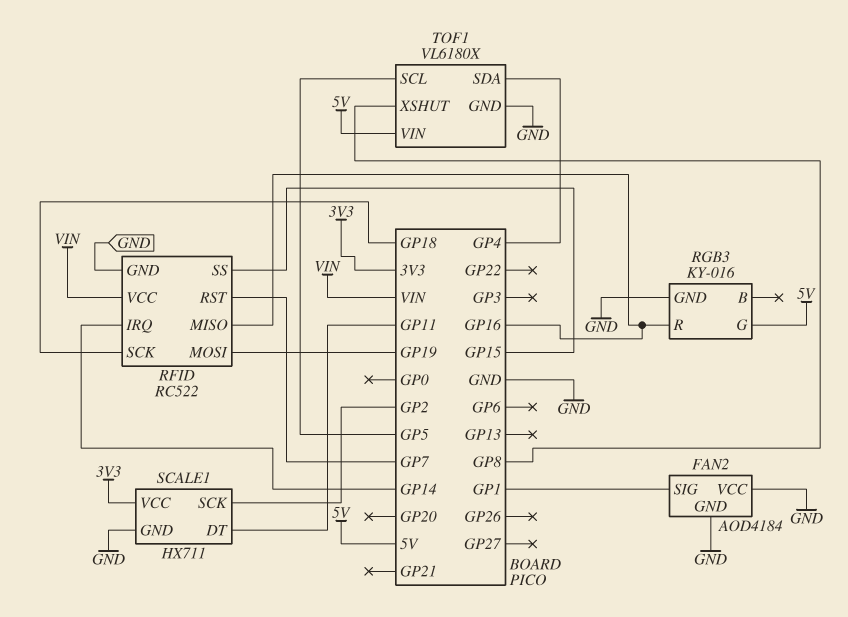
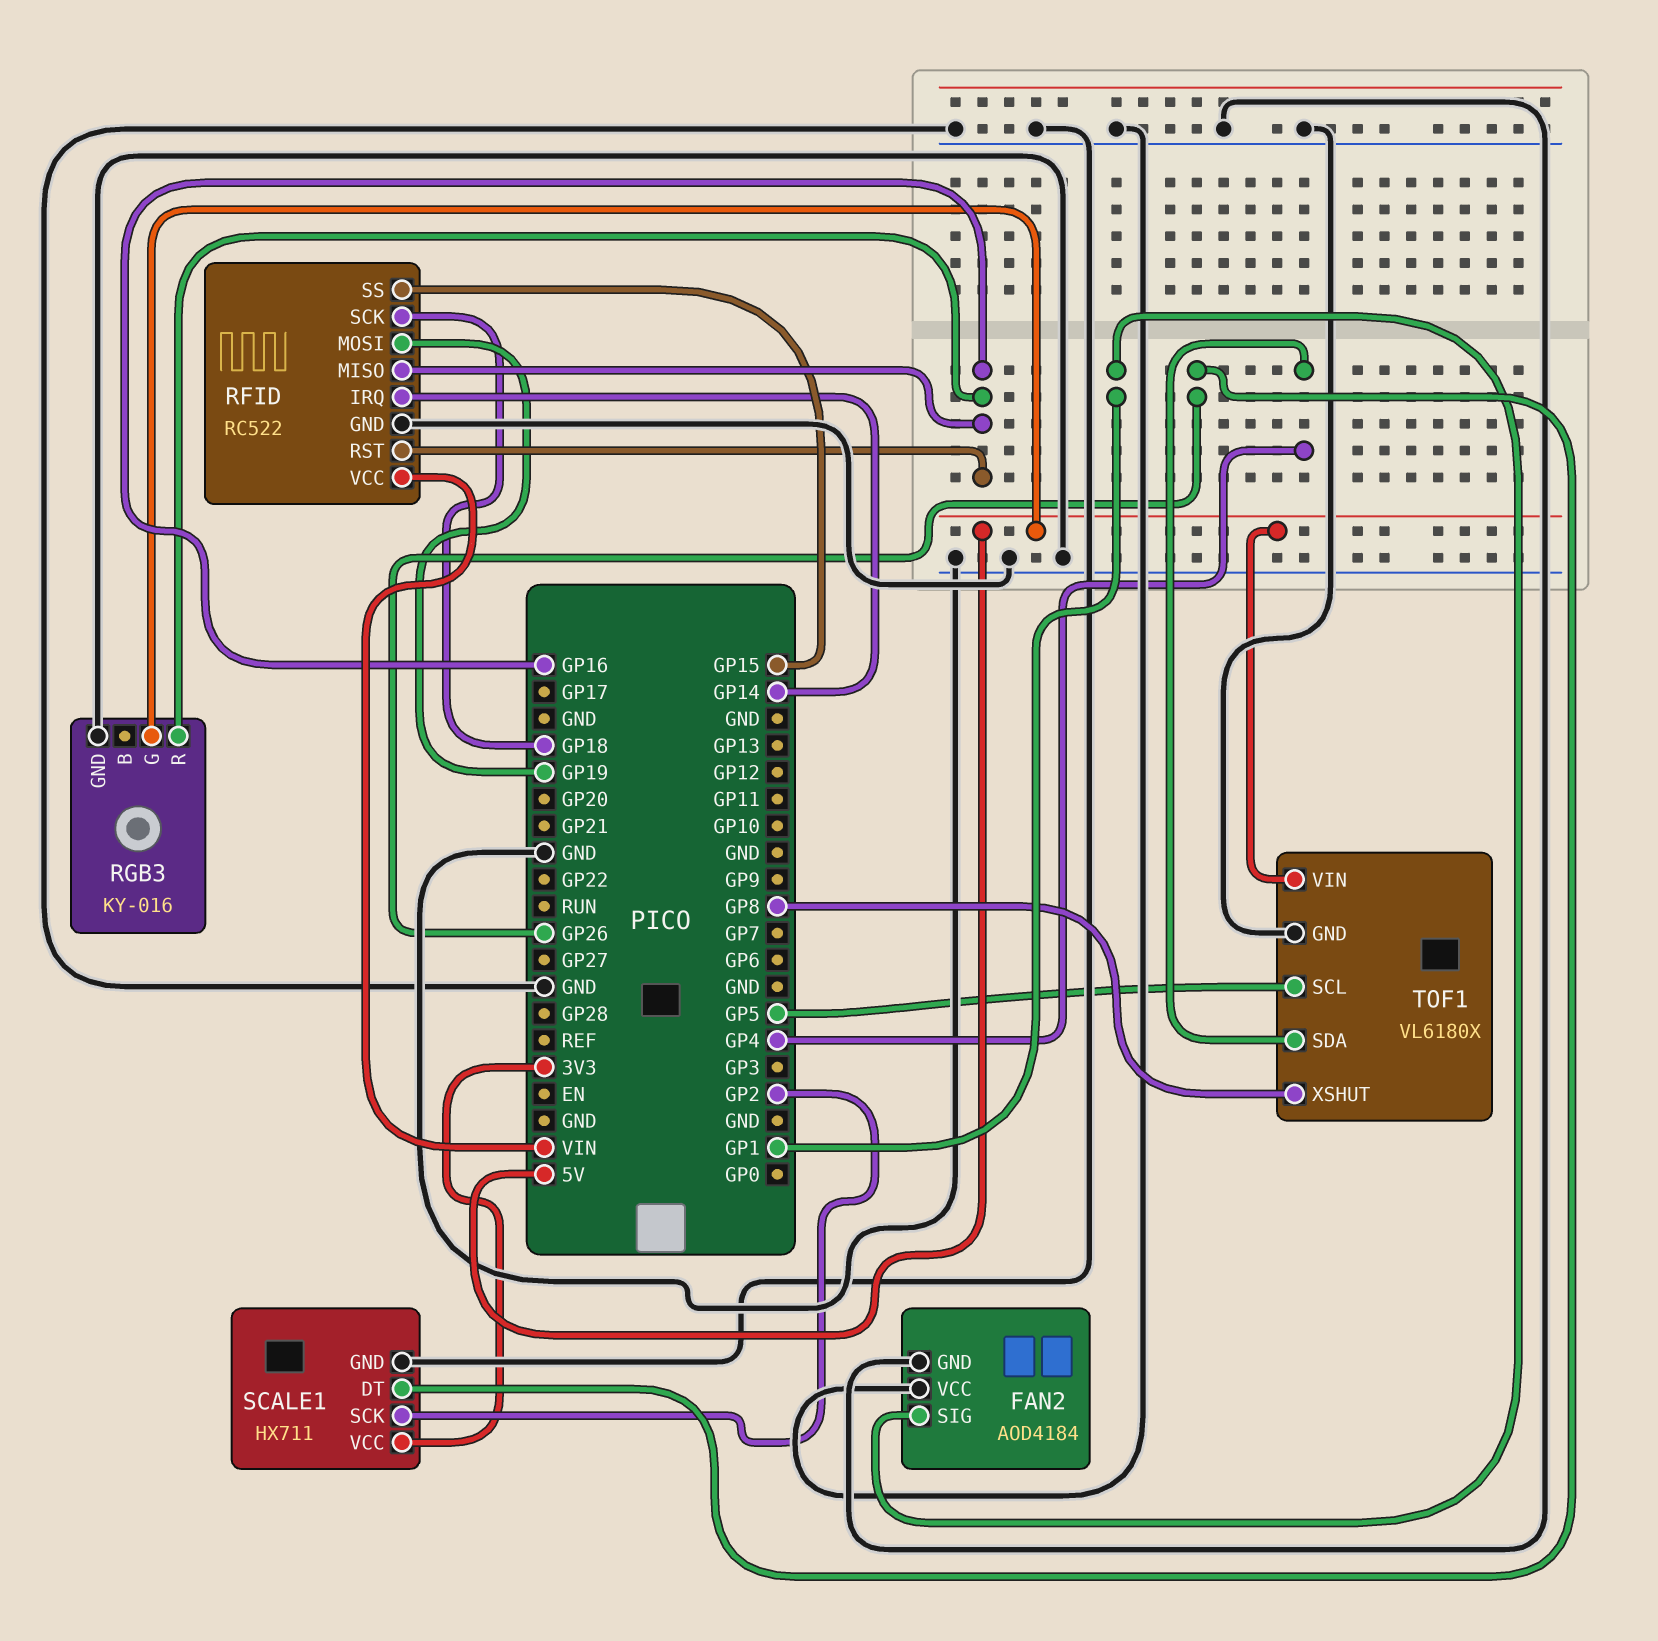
RFID pin RST: GP7 -> GP16
SCALE1 pin DT: GP11 -> GP26

